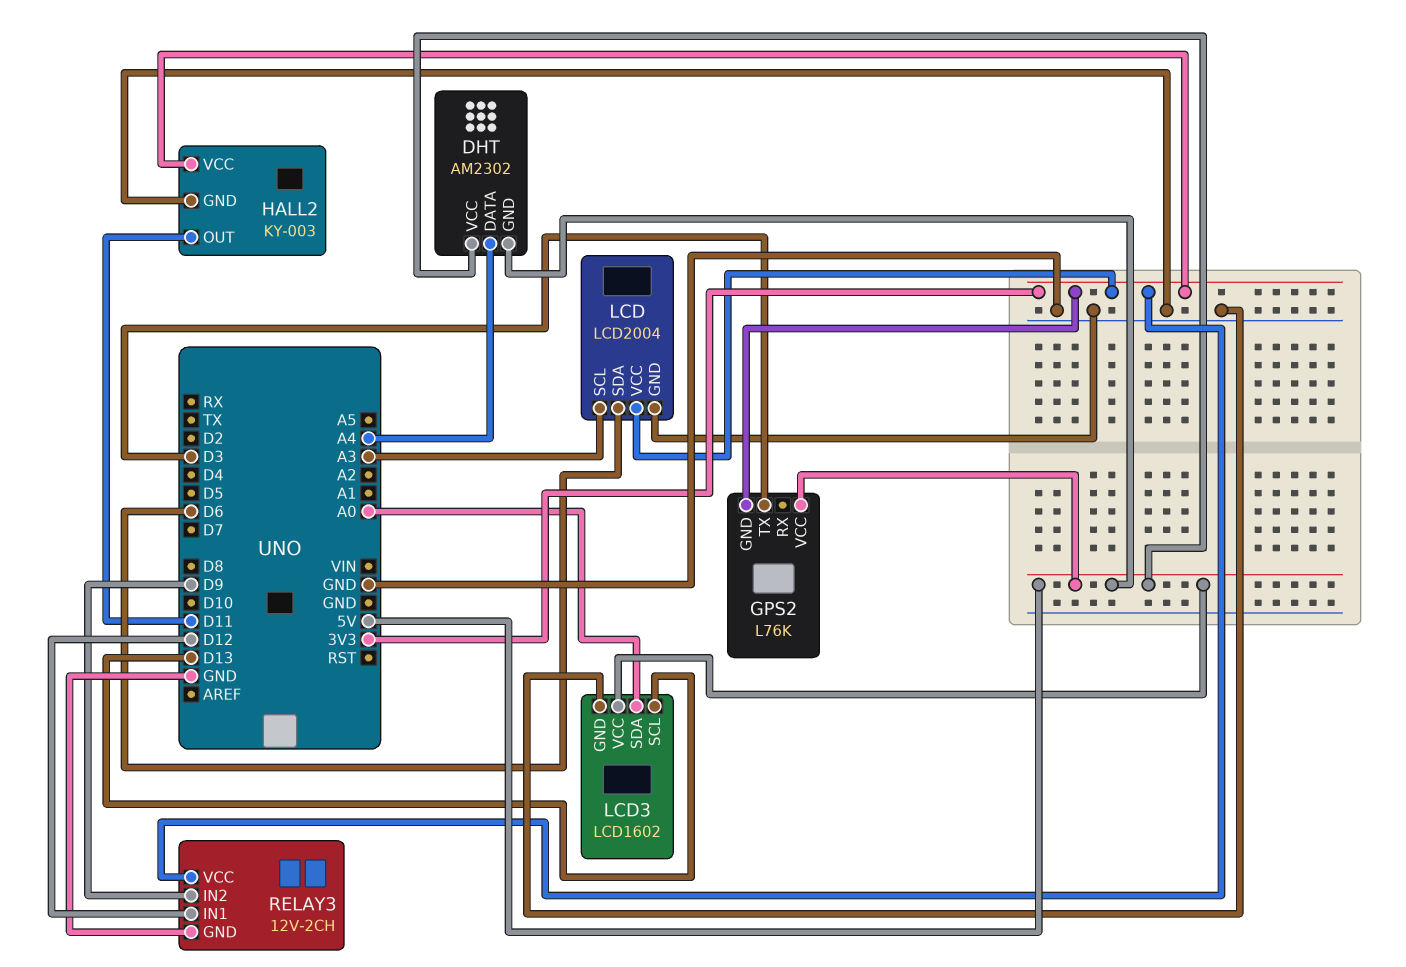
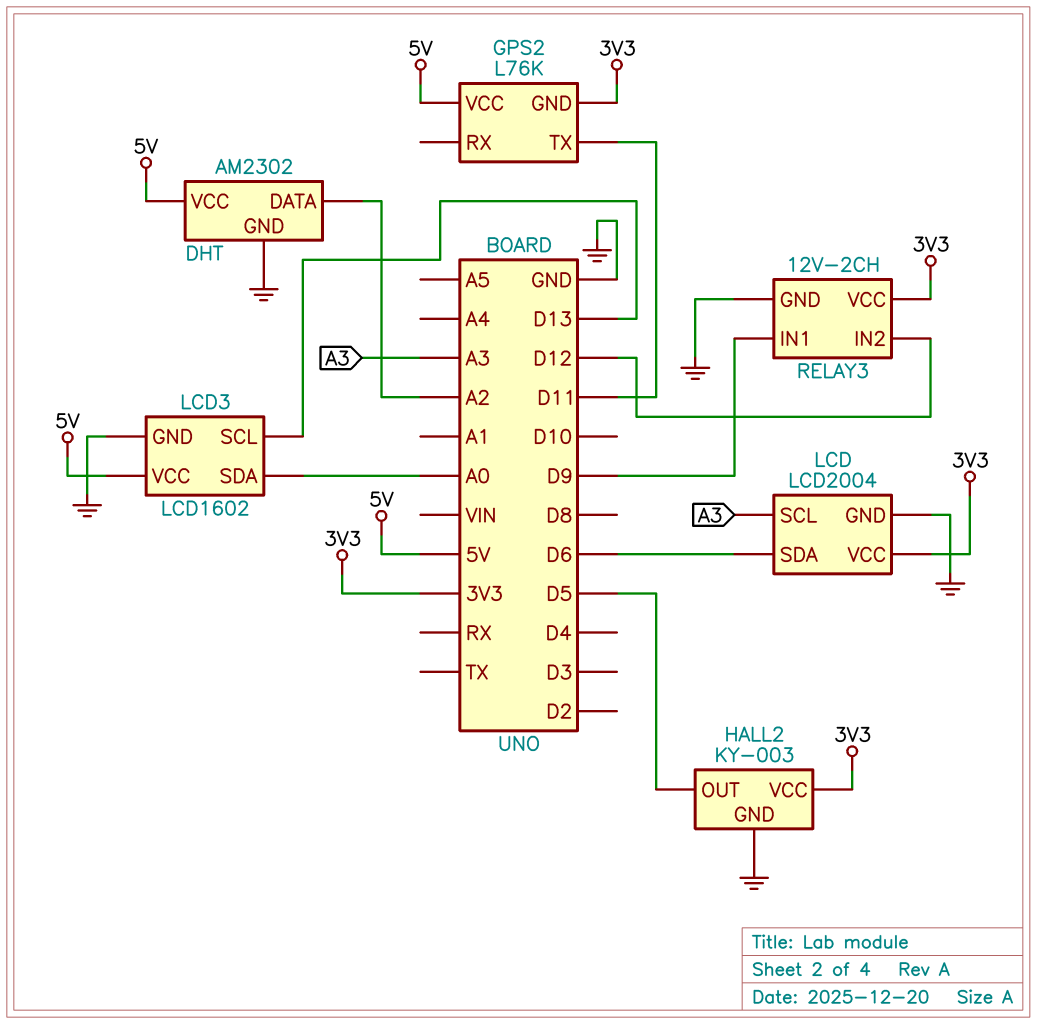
DHT pin DATA: A4 -> A2
DHT pin GND: 5V -> GND
GPS2 pin TX: D3 -> D11
HALL2 pin OUT: D11 -> D5
RELAY3 pin IN1: D12 -> D9
RELAY3 pin IN2: D9 -> D12

